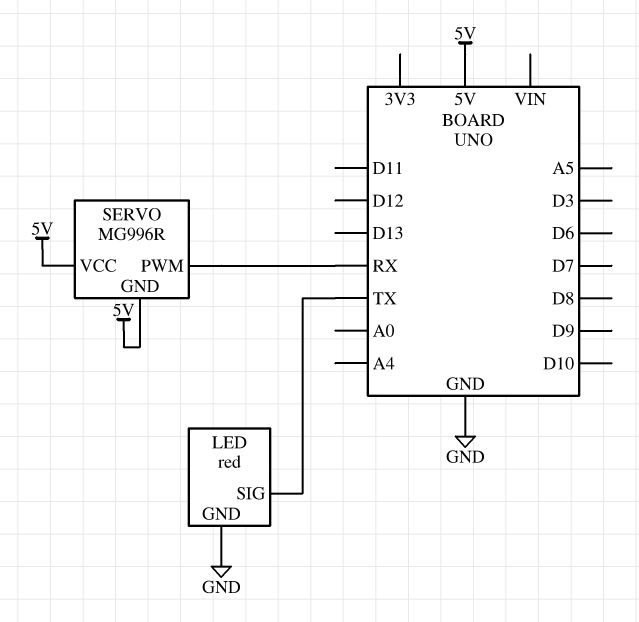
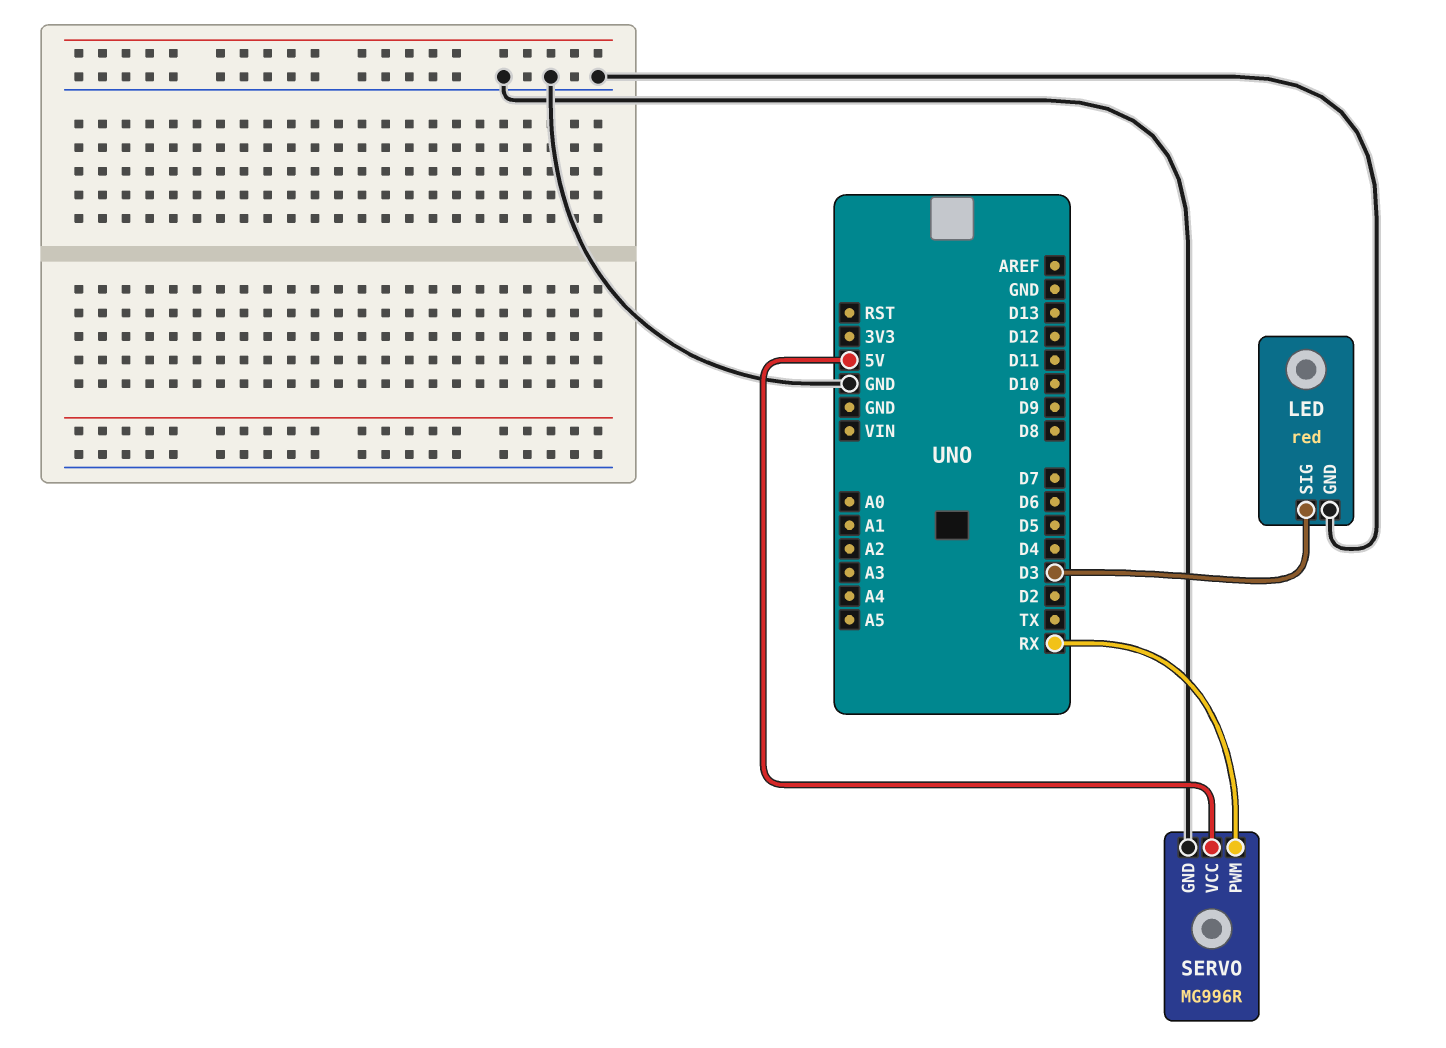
LED pin SIG: TX -> D3
SERVO pin GND: 5V -> GND

